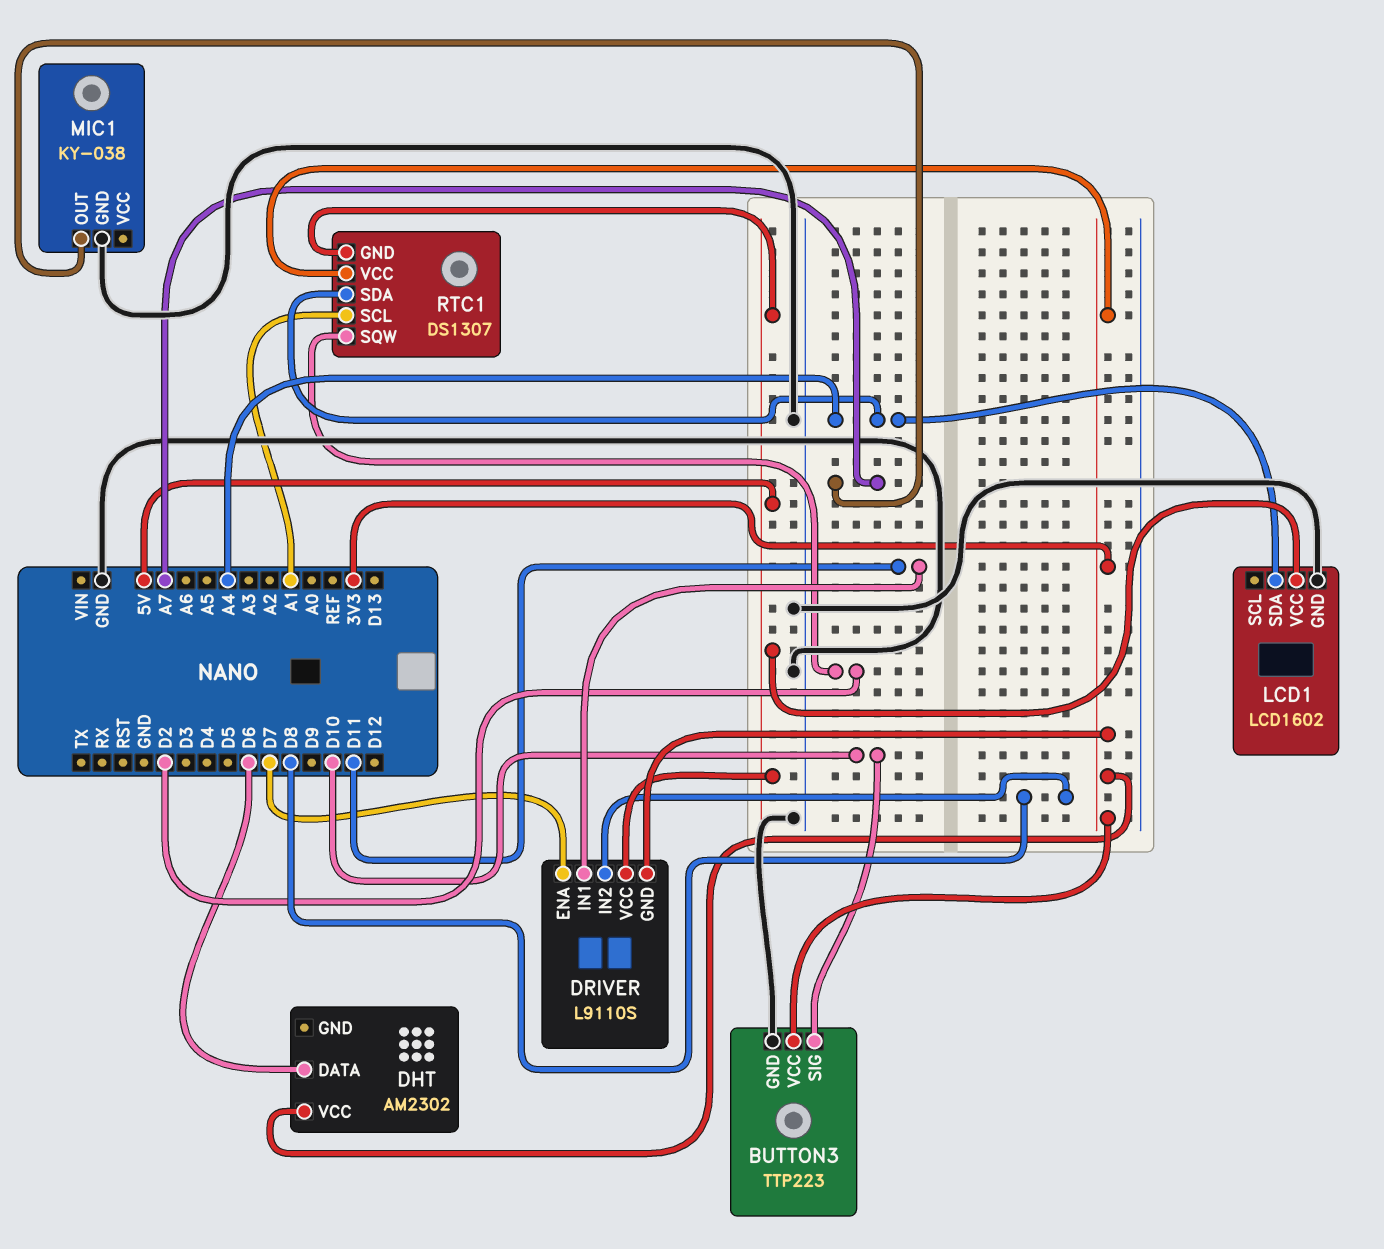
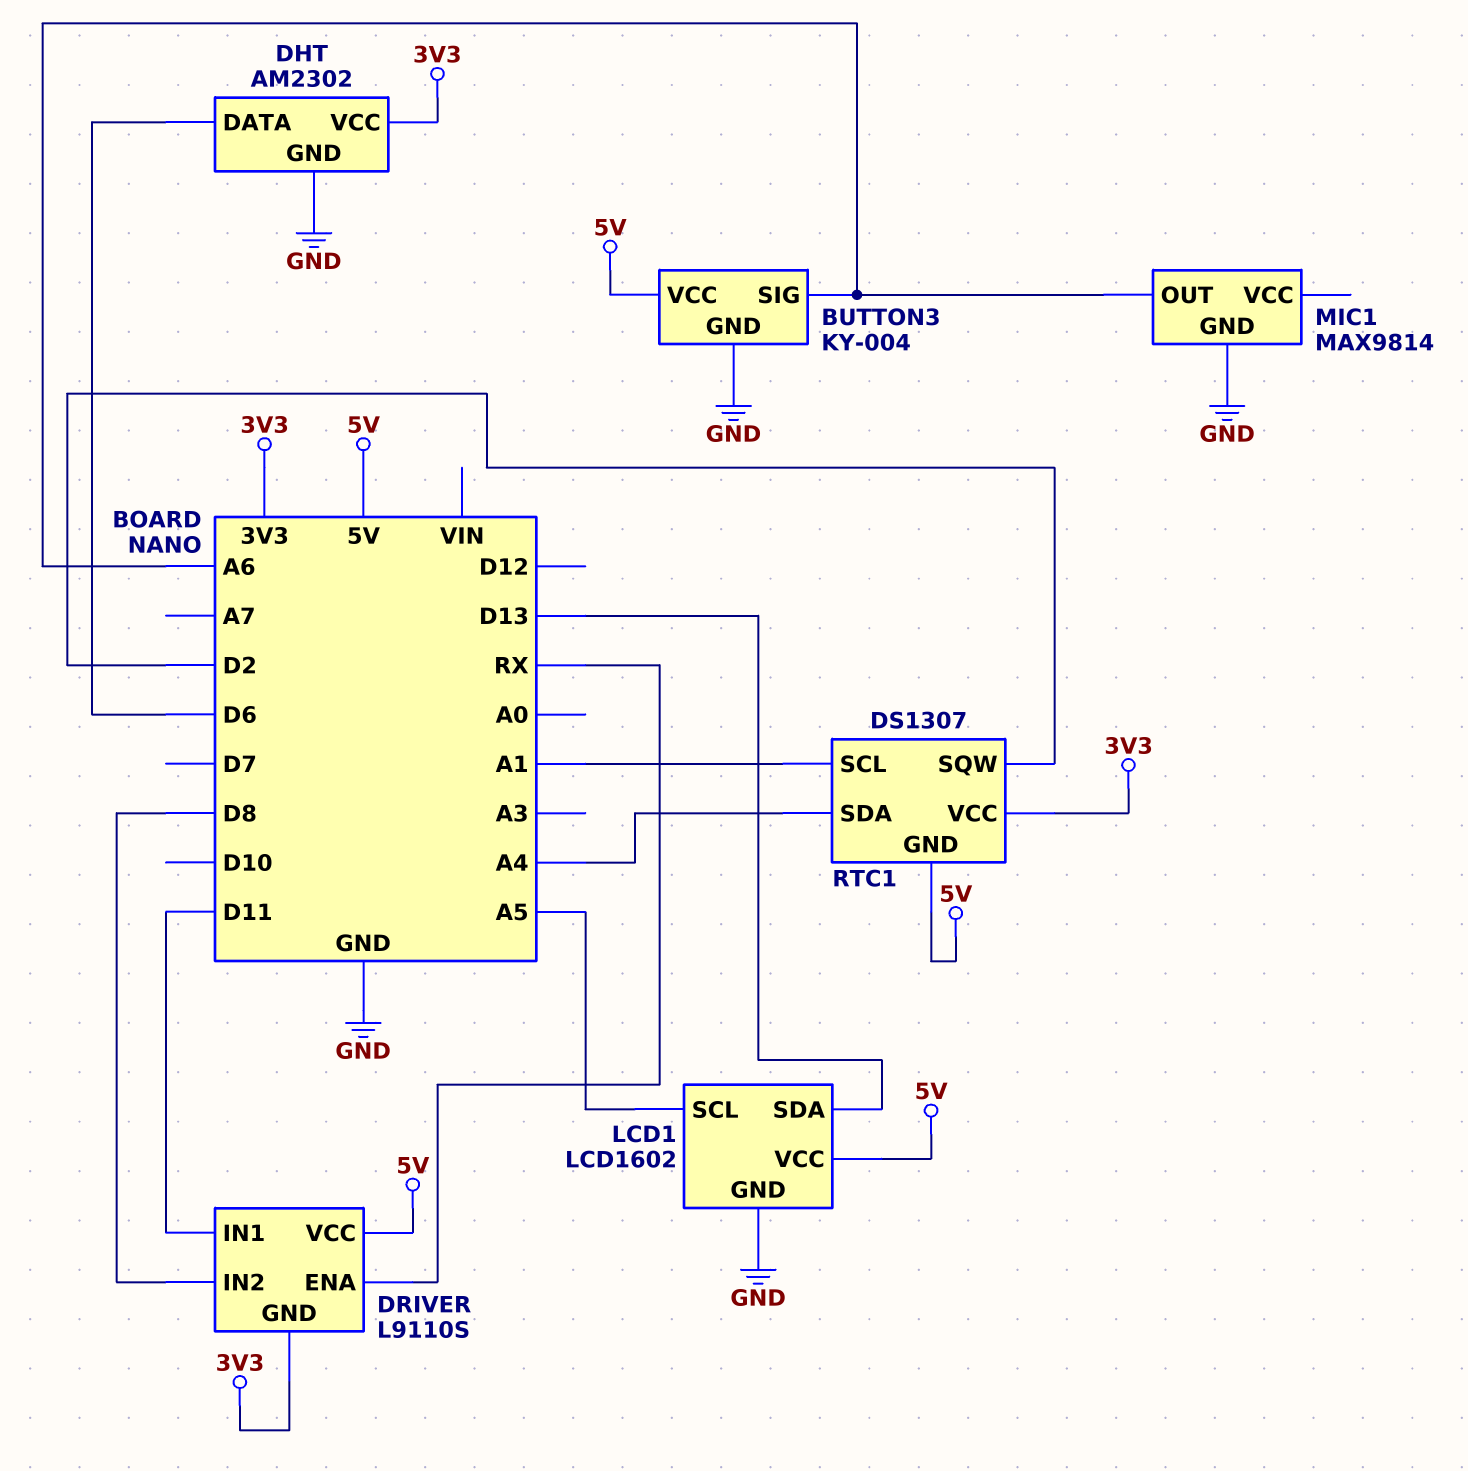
BUTTON3: TTP223 -> KY-004
BUTTON3 pin SIG: D10 -> A6
BUTTON3 pin VCC: 3V3 -> 5V
DHT pin GND: none -> GND
DRIVER pin ENA: D7 -> RX
LCD1 pin SCL: none -> A5
LCD1 pin SDA: A4 -> D13
MIC1: KY-038 -> MAX9814
MIC1 pin OUT: A7 -> A6

